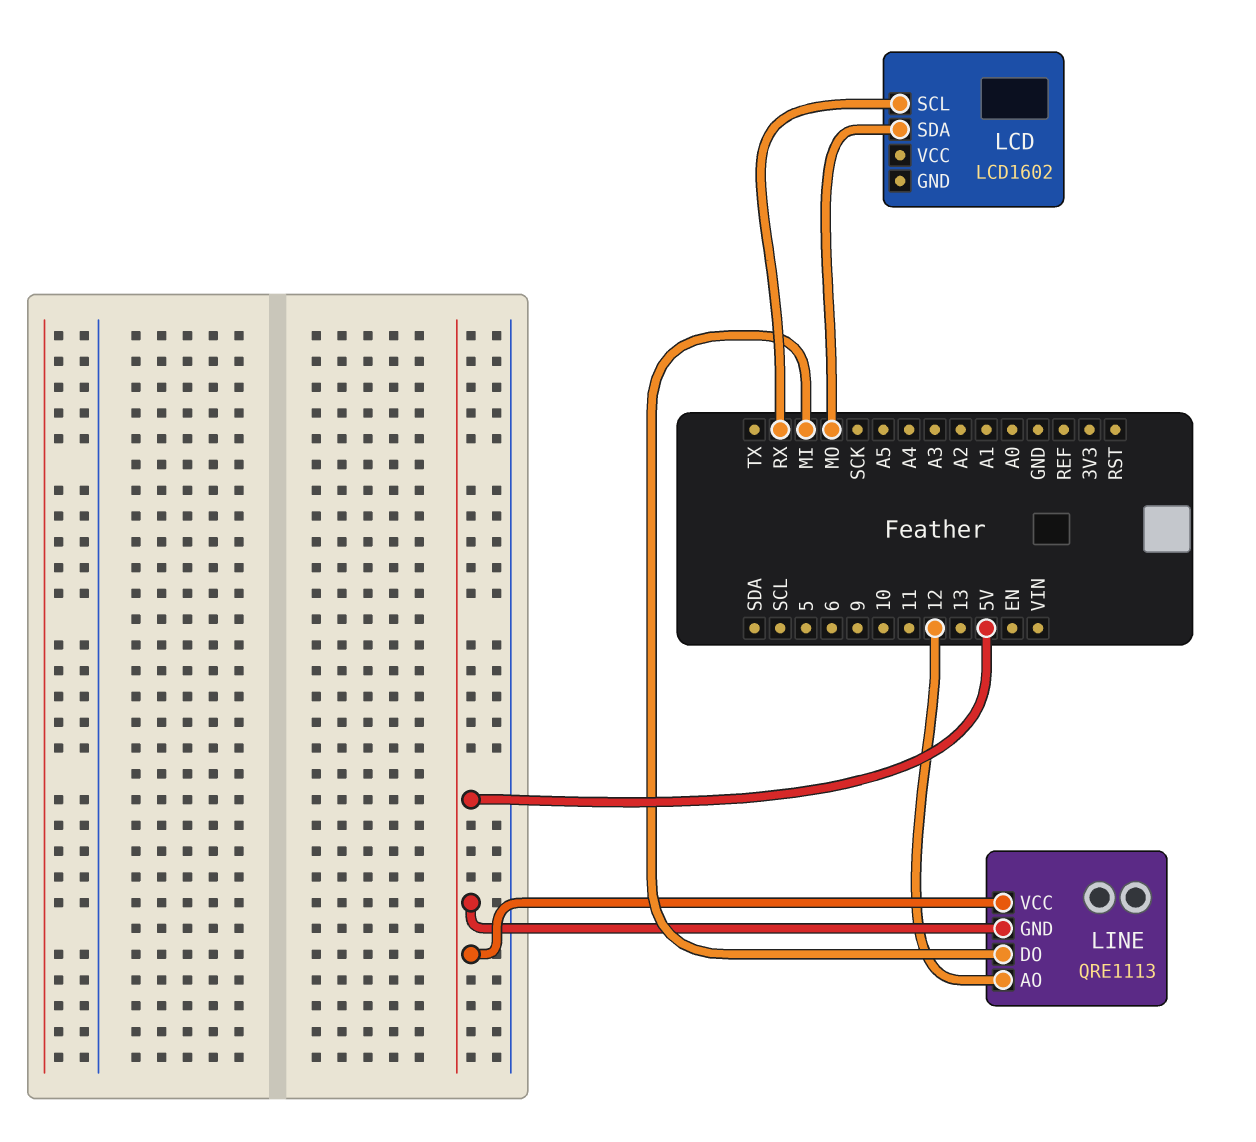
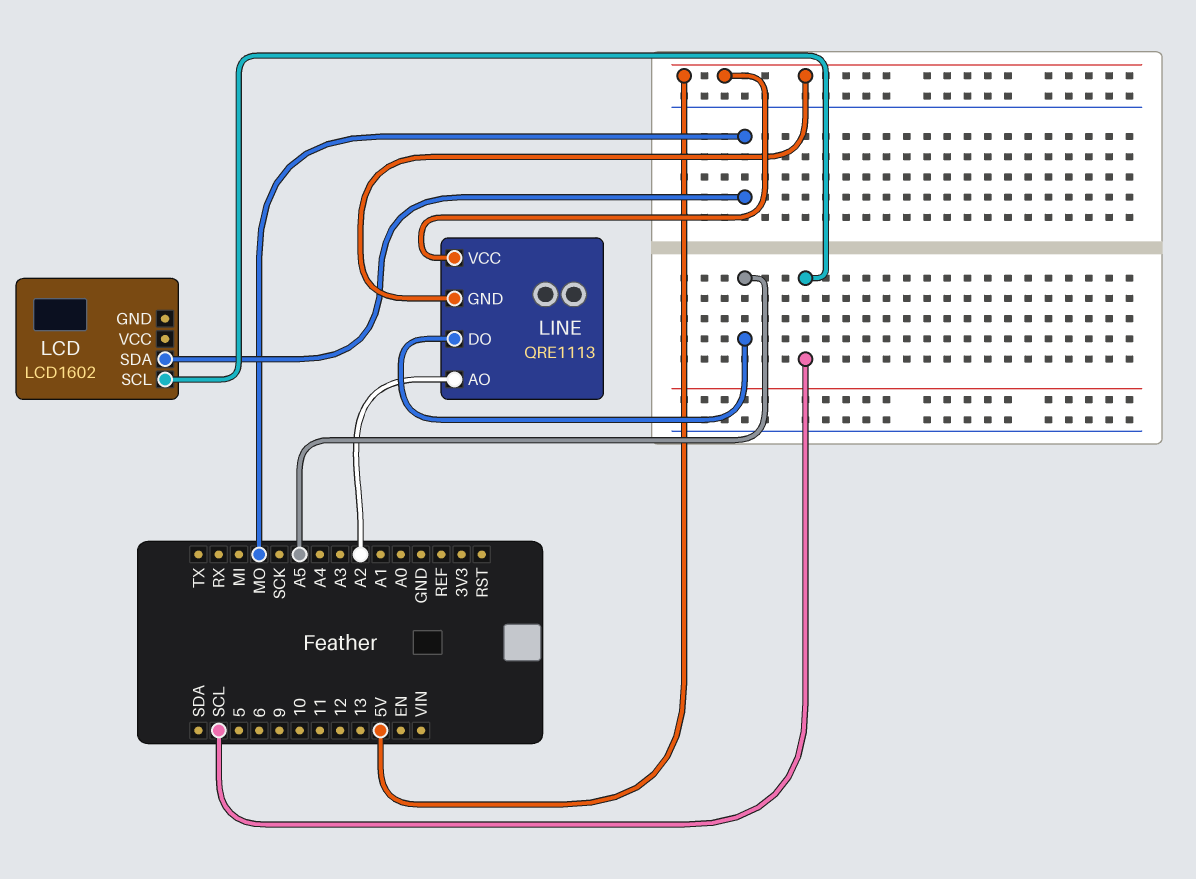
LCD pin SCL: RX -> SCL
LINE pin AO: 12 -> A2
LINE pin DO: MI -> A5

